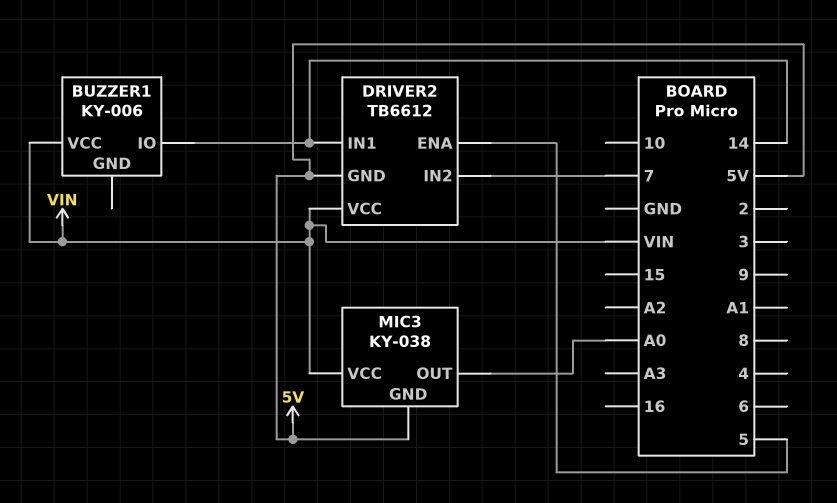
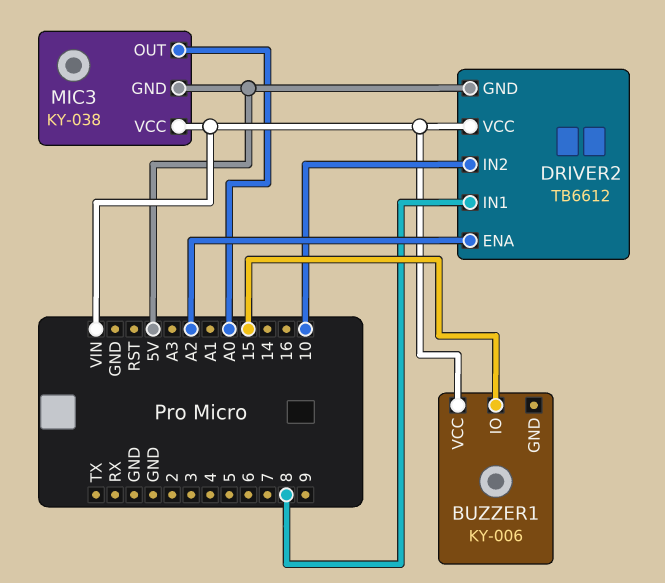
BUZZER1 pin IO: 14 -> 15
DRIVER2 pin ENA: 5 -> A2
DRIVER2 pin IN1: 14 -> 8
DRIVER2 pin IN2: 7 -> 10

